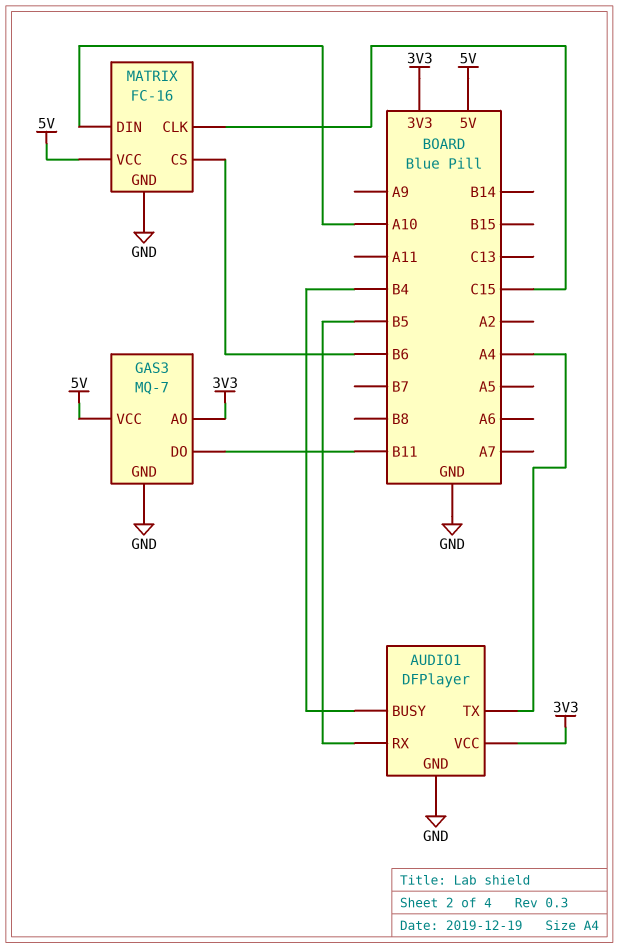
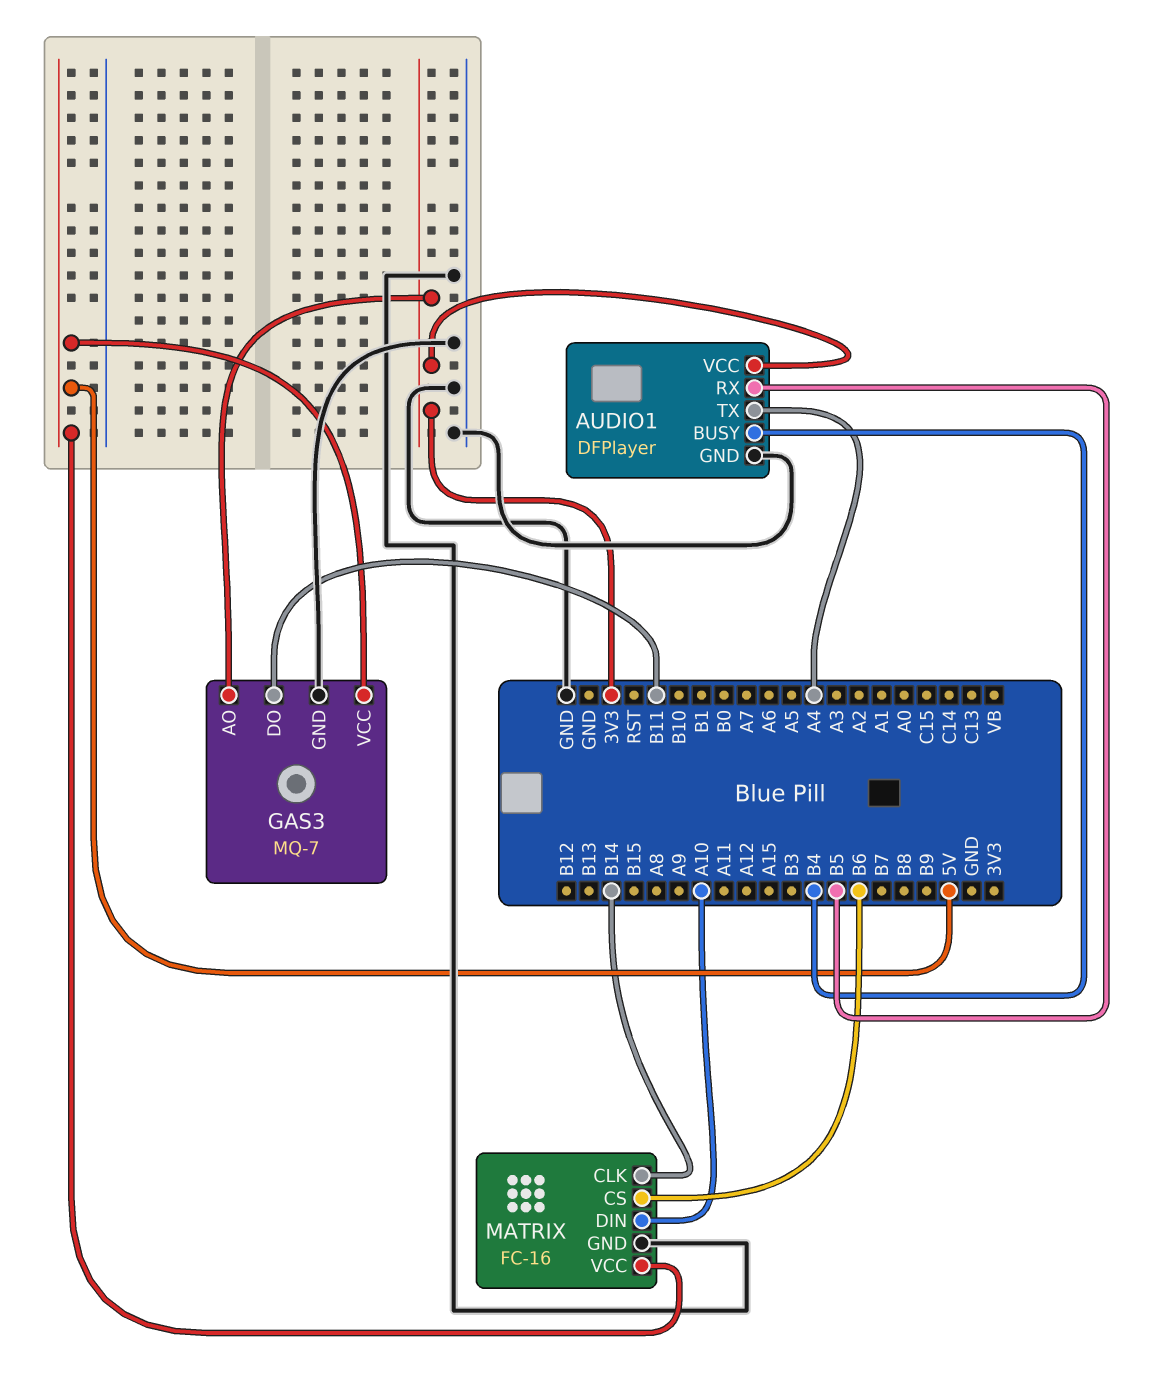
MATRIX pin CLK: C15 -> B14

